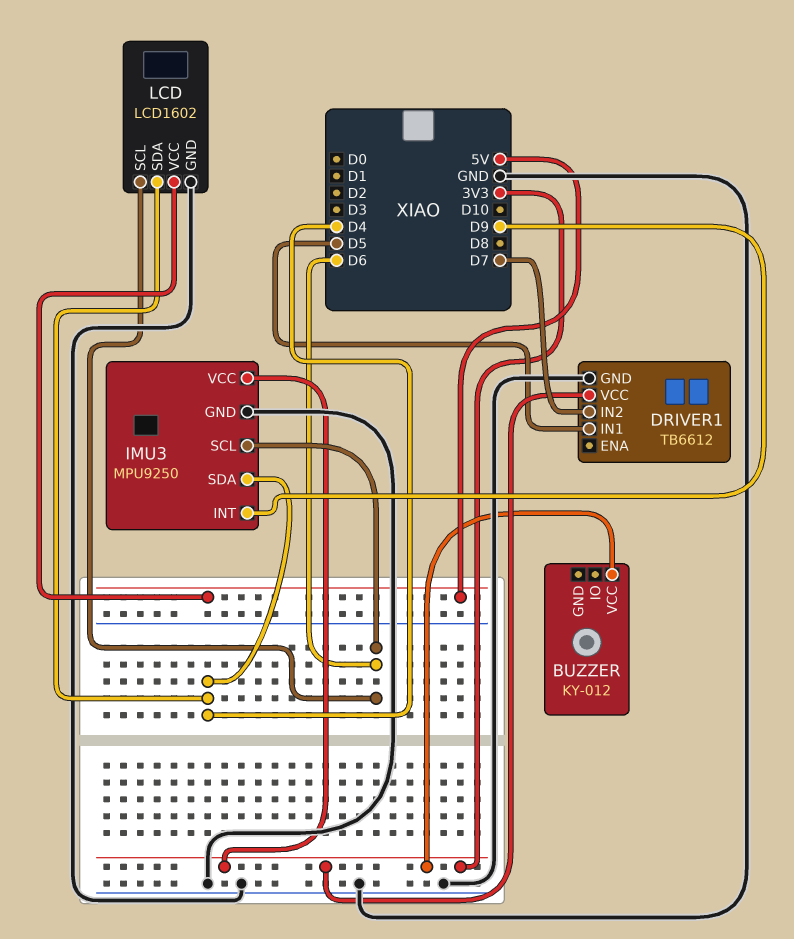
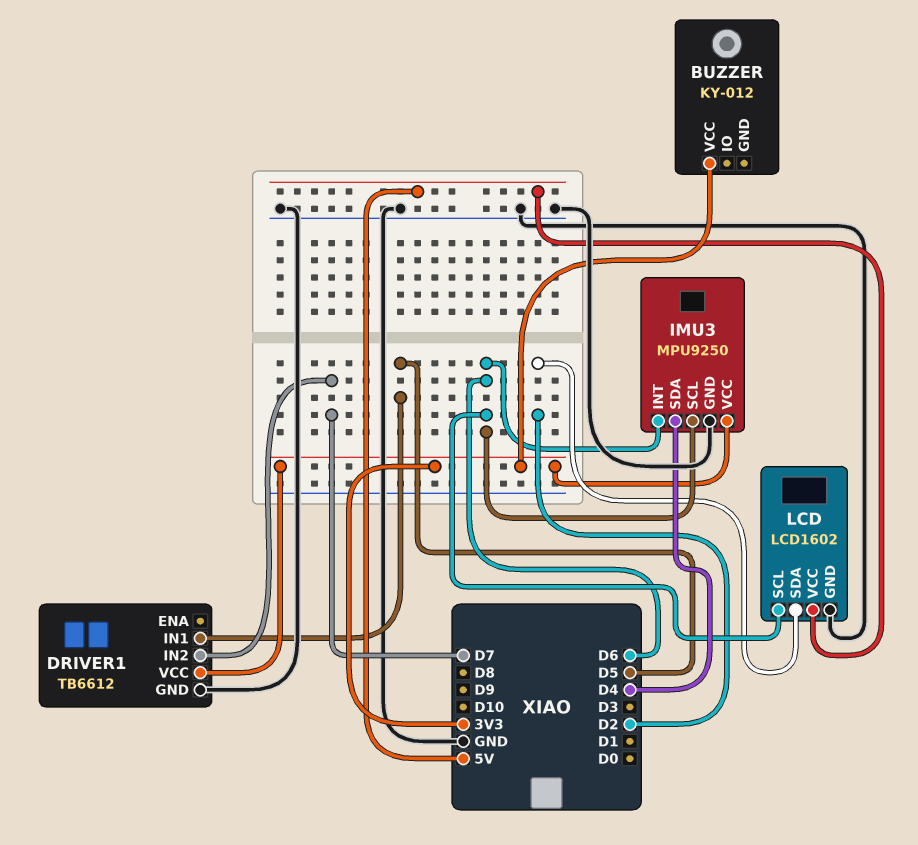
IMU3 pin INT: D9 -> D6
LCD pin SDA: D4 -> D2

